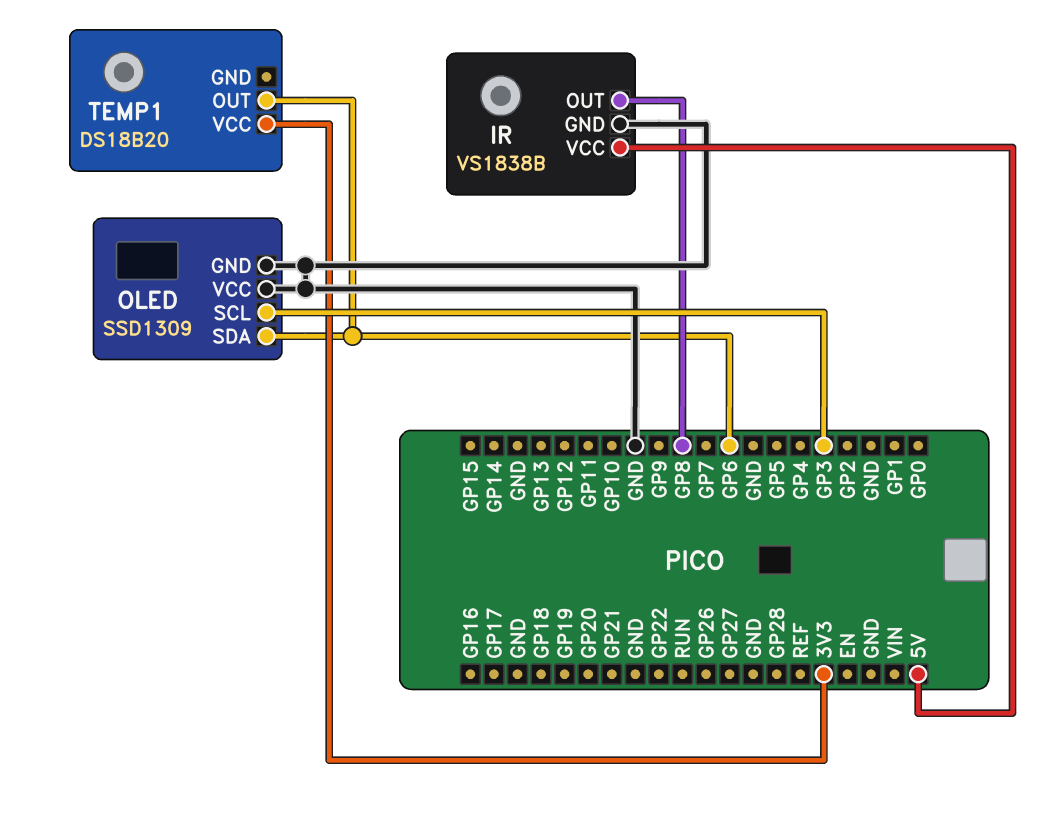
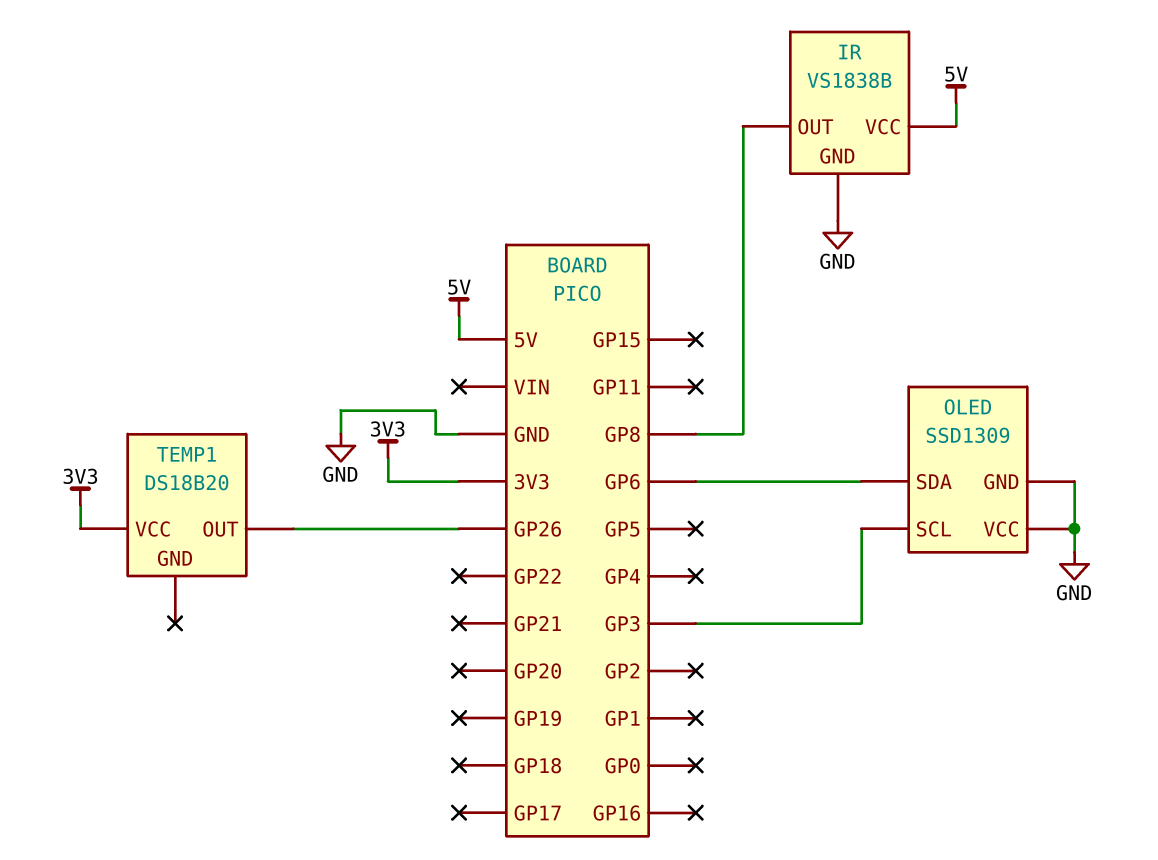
TEMP1 pin OUT: GP6 -> GP26

